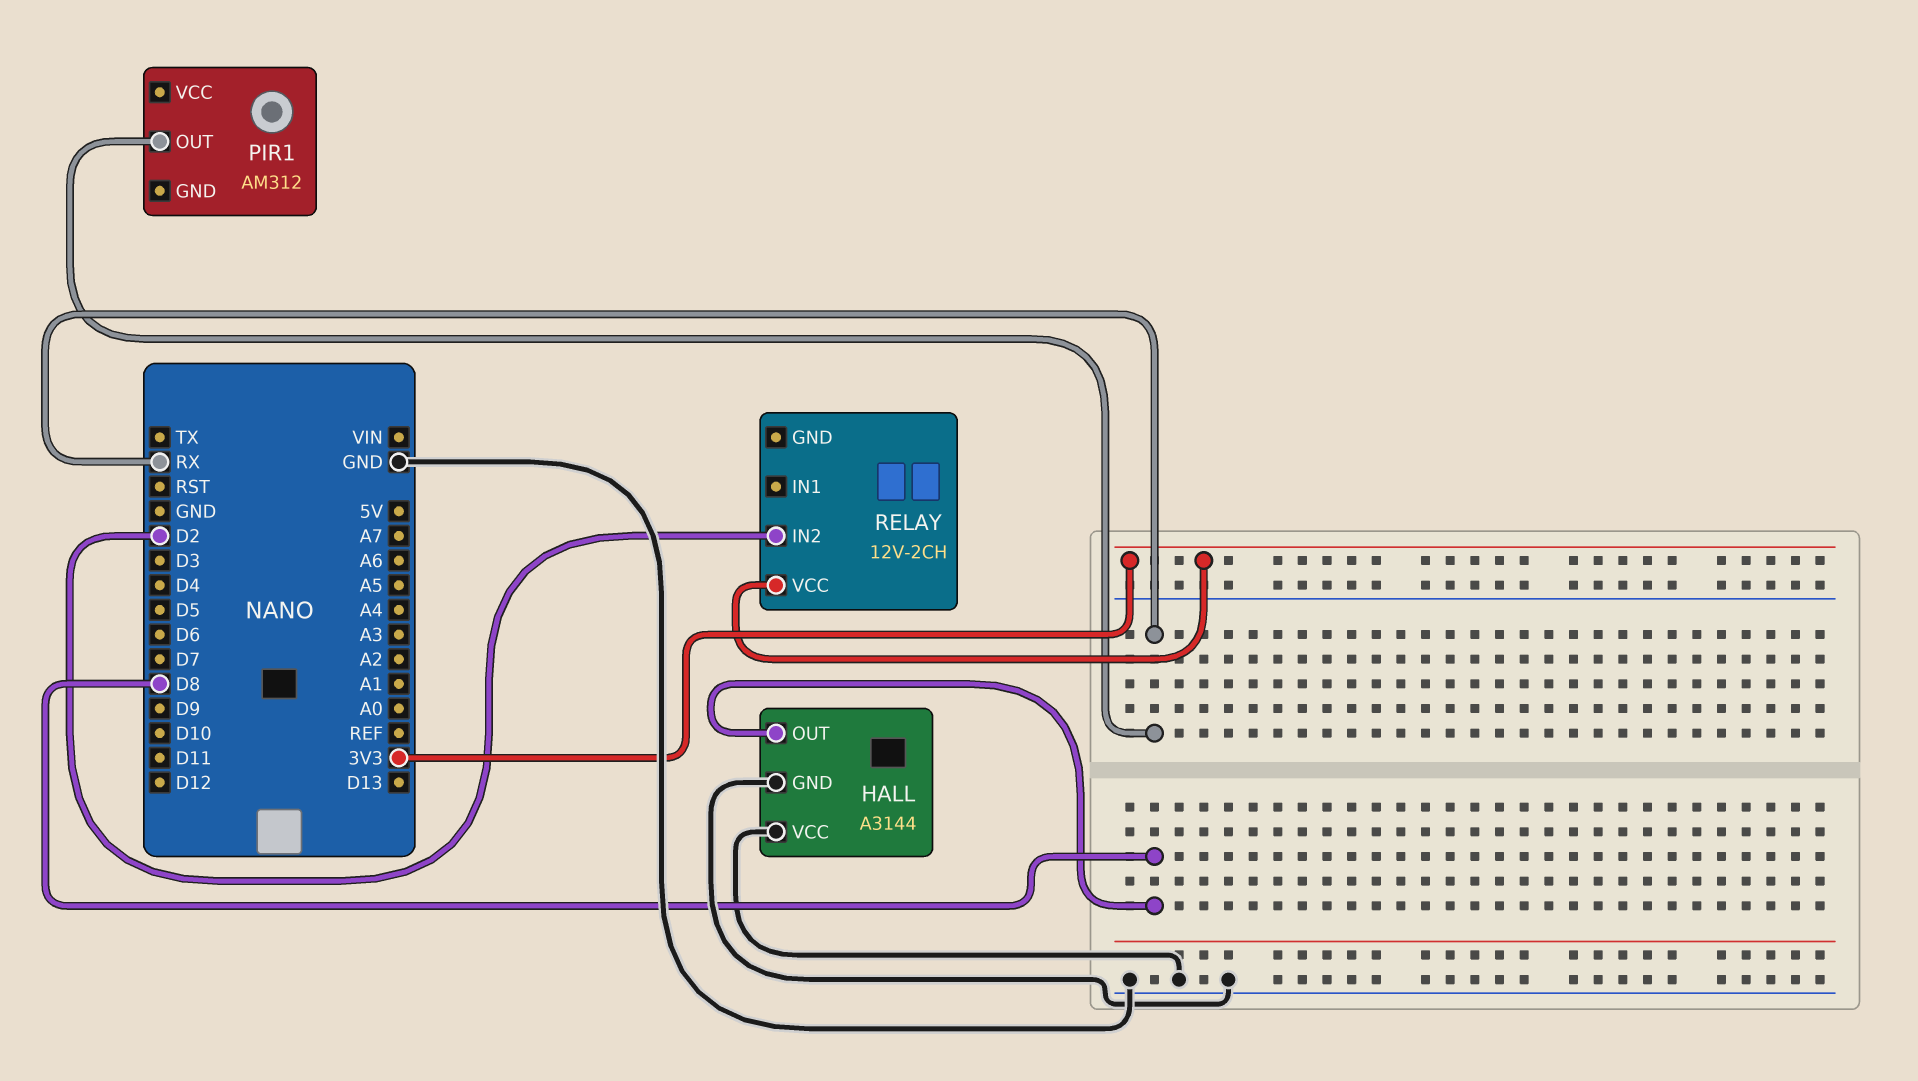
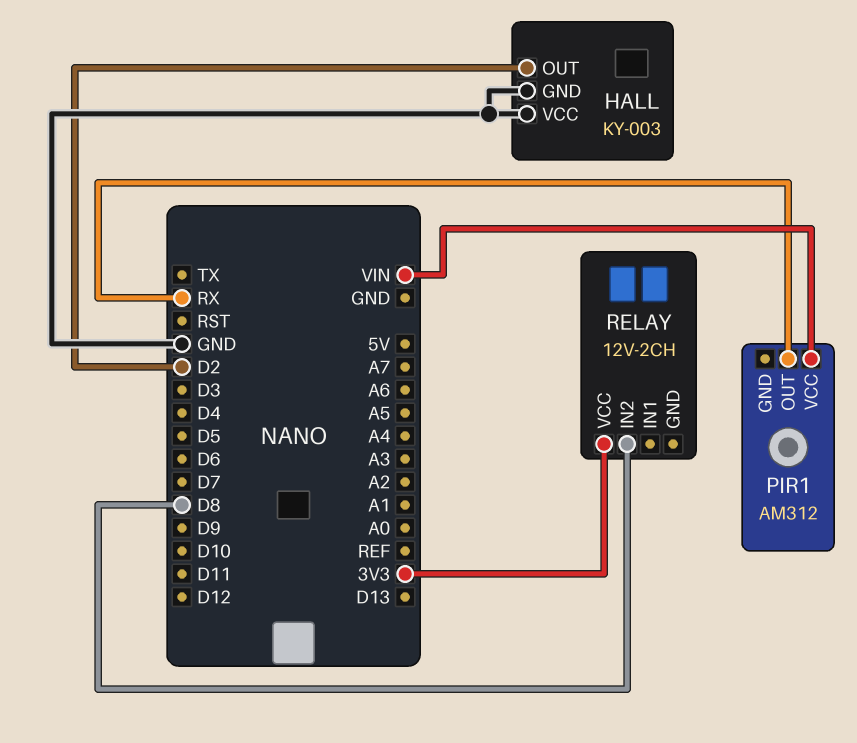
HALL: A3144 -> KY-003
HALL pin OUT: D8 -> D2
PIR1 pin VCC: none -> VIN
RELAY pin IN2: D2 -> D8

